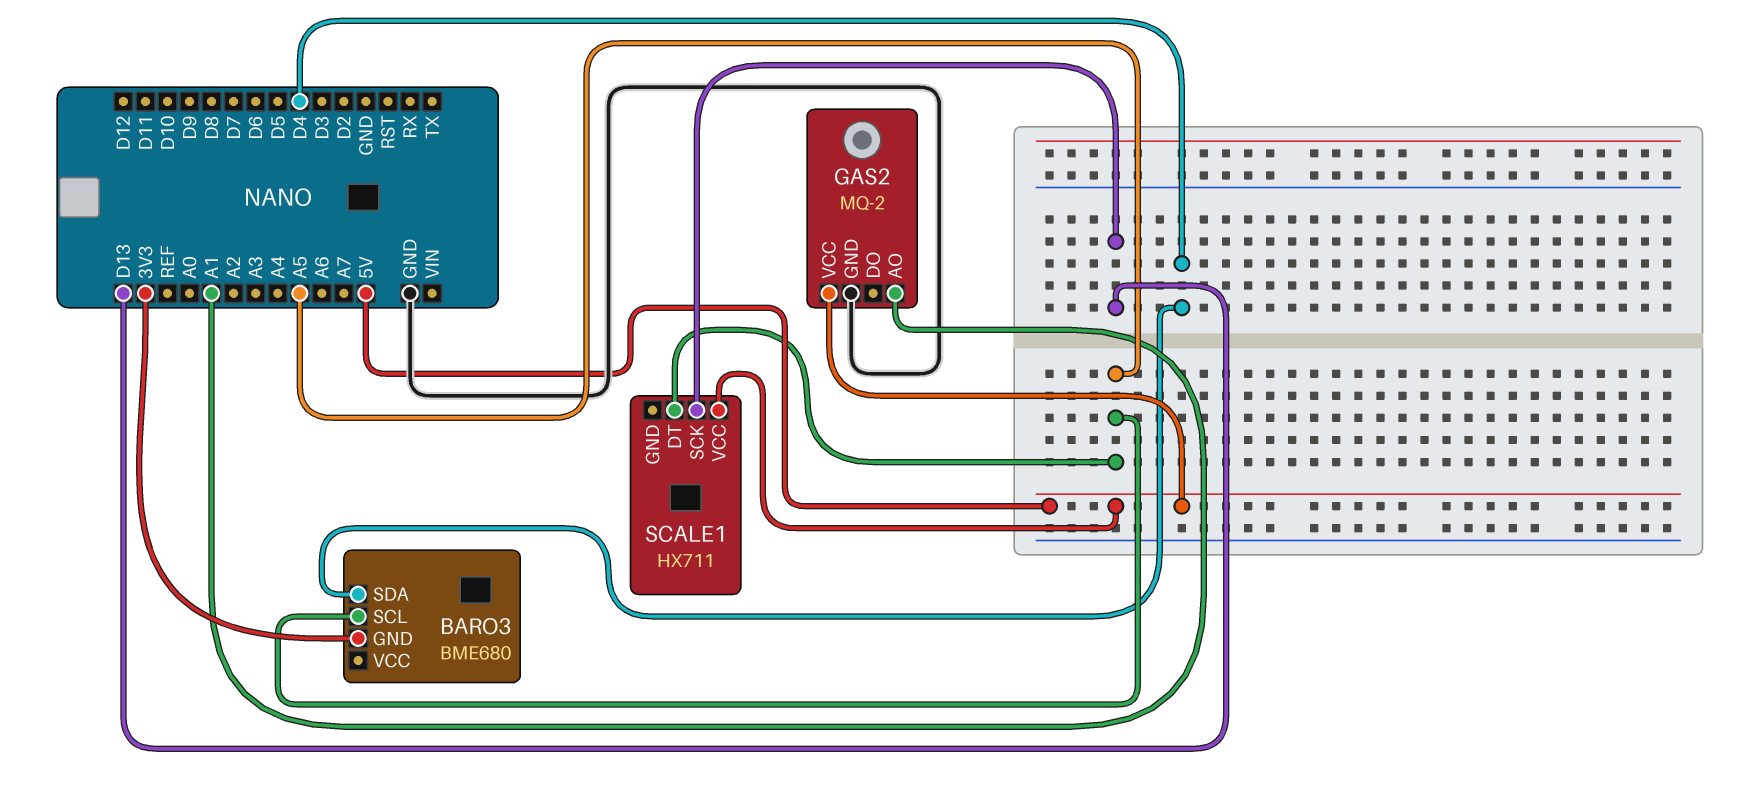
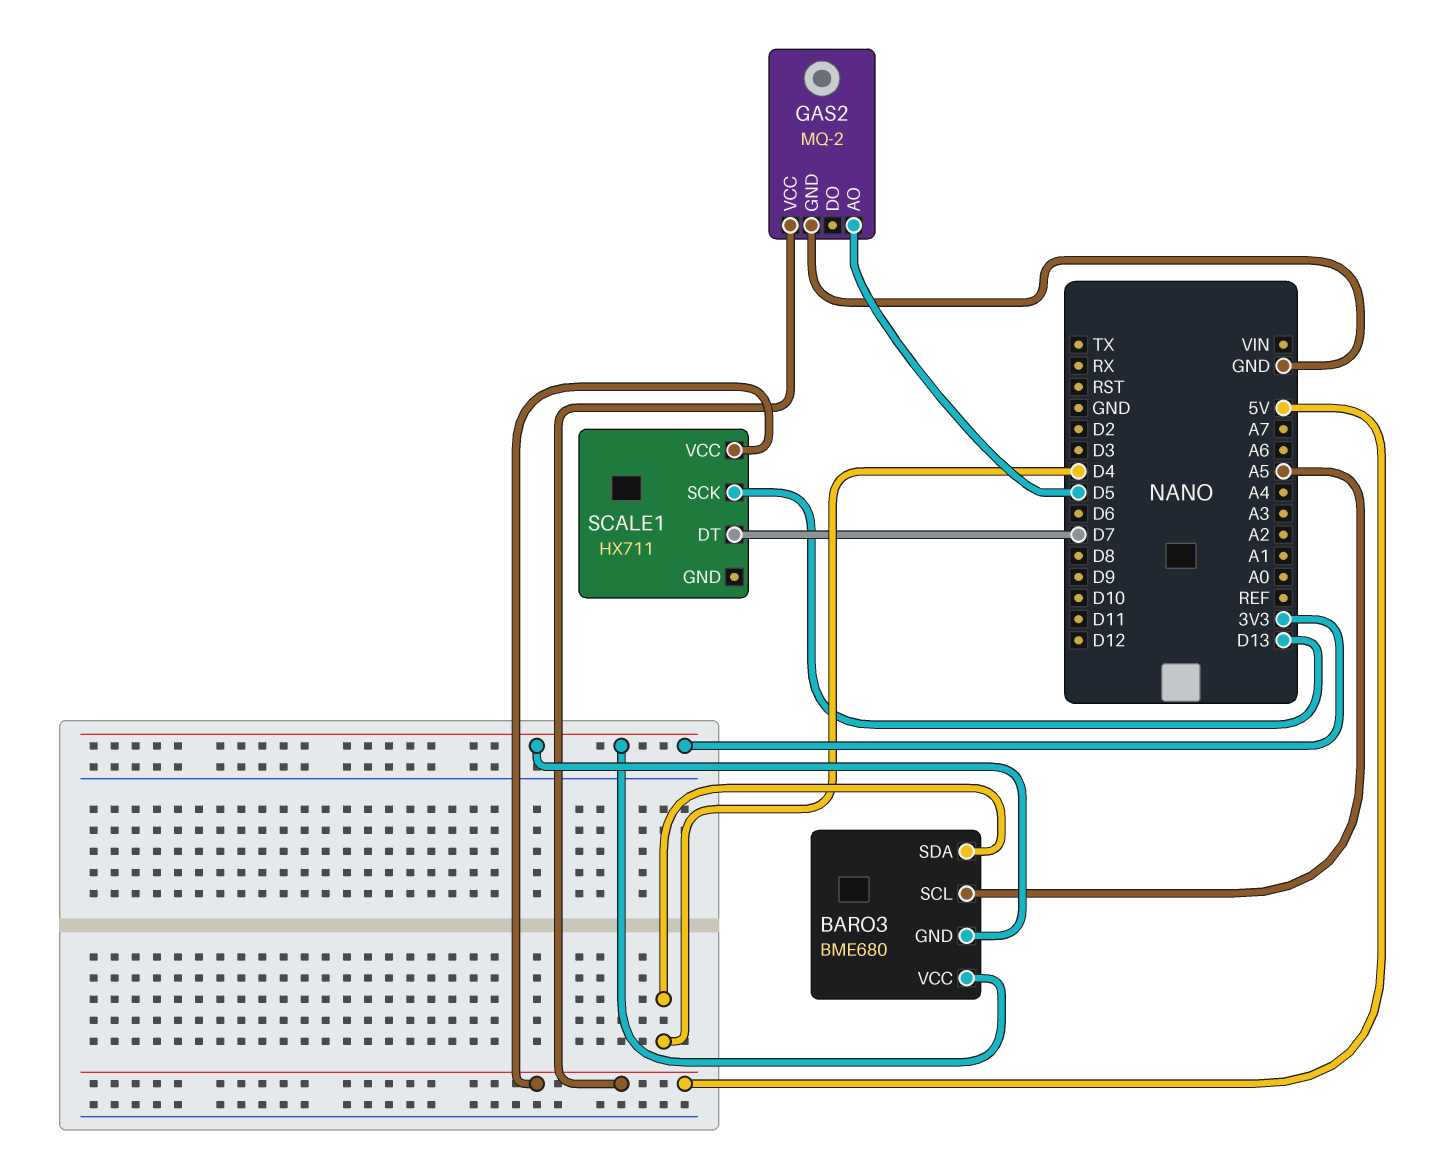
BARO3 pin VCC: none -> 3V3
GAS2 pin AO: A1 -> D5
SCALE1 pin DT: A5 -> D7

